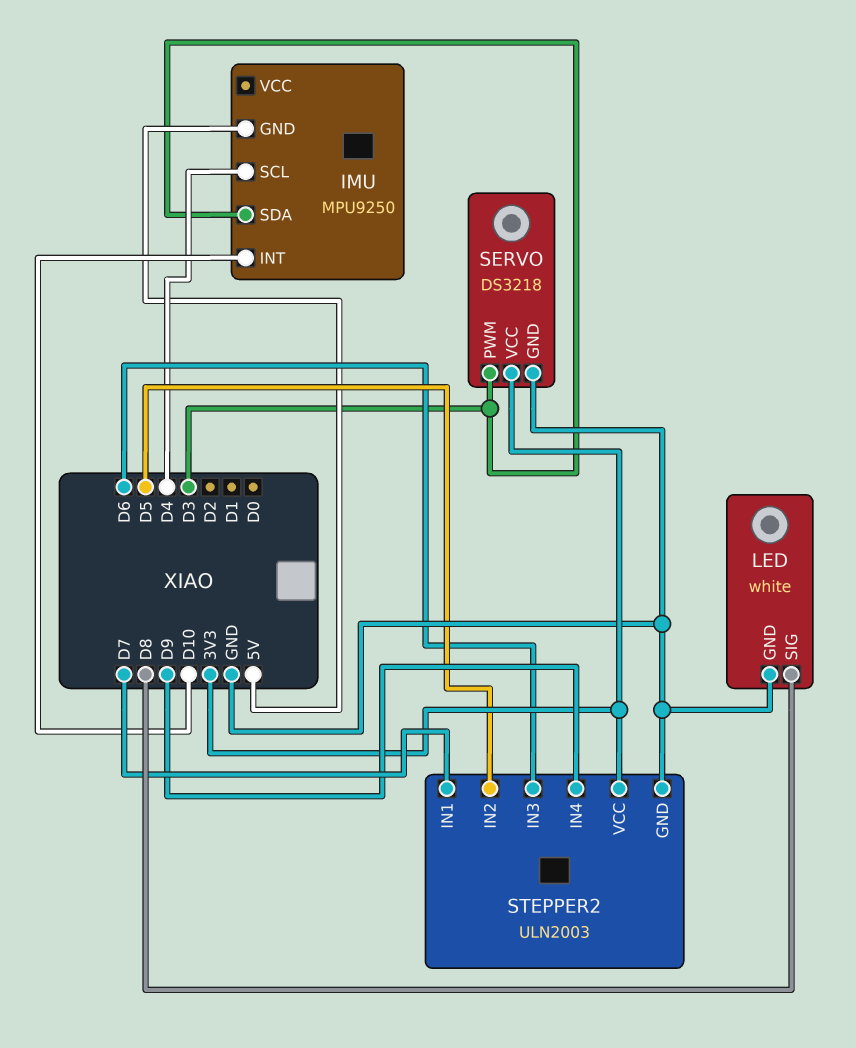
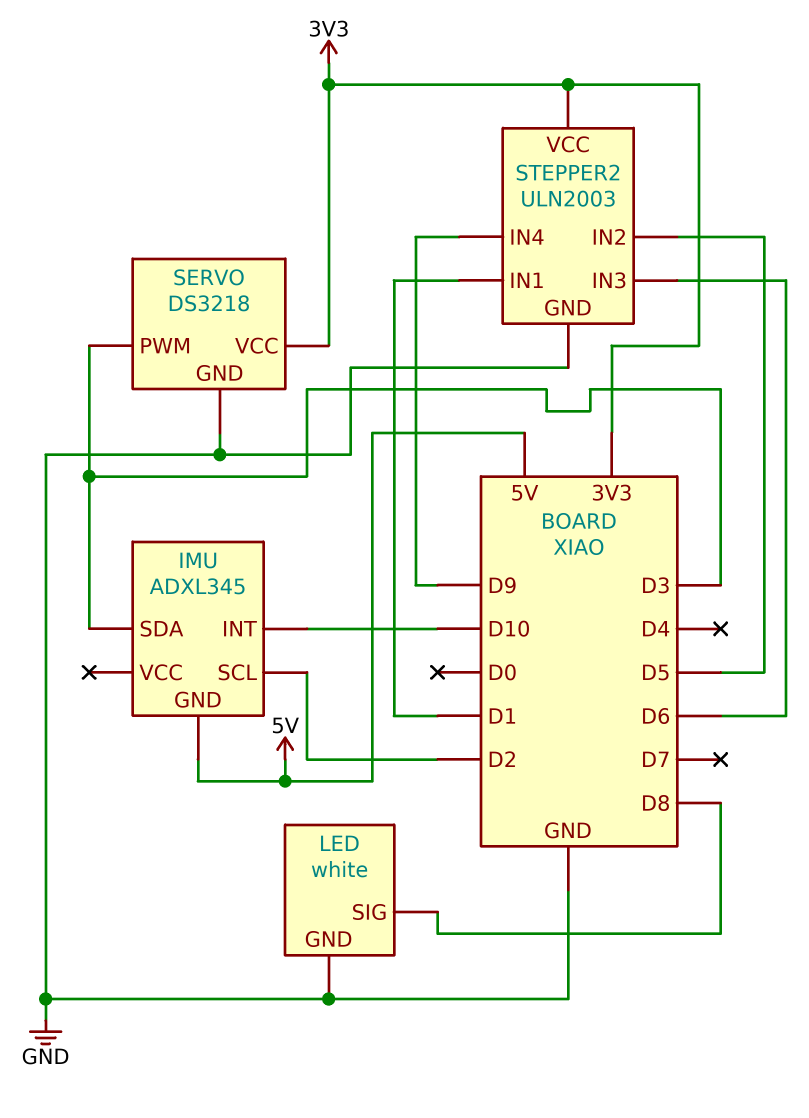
IMU: MPU9250 -> ADXL345
IMU pin SCL: D4 -> D2
STEPPER2 pin IN1: D7 -> D1

